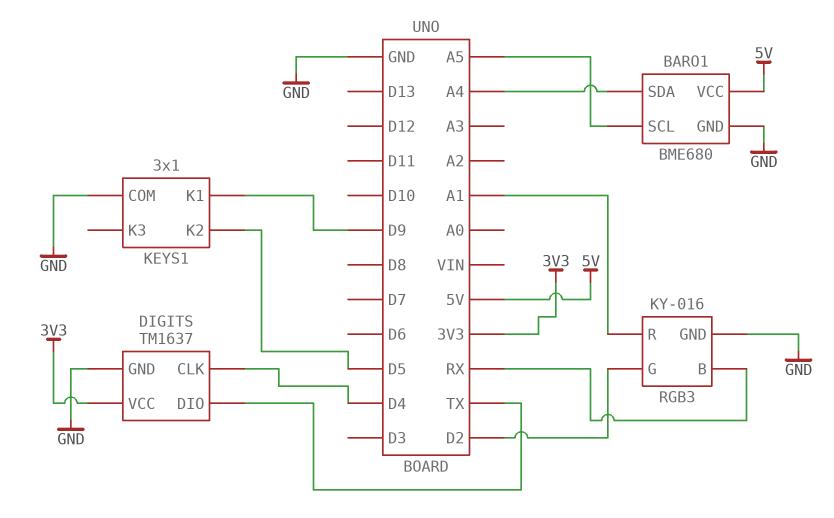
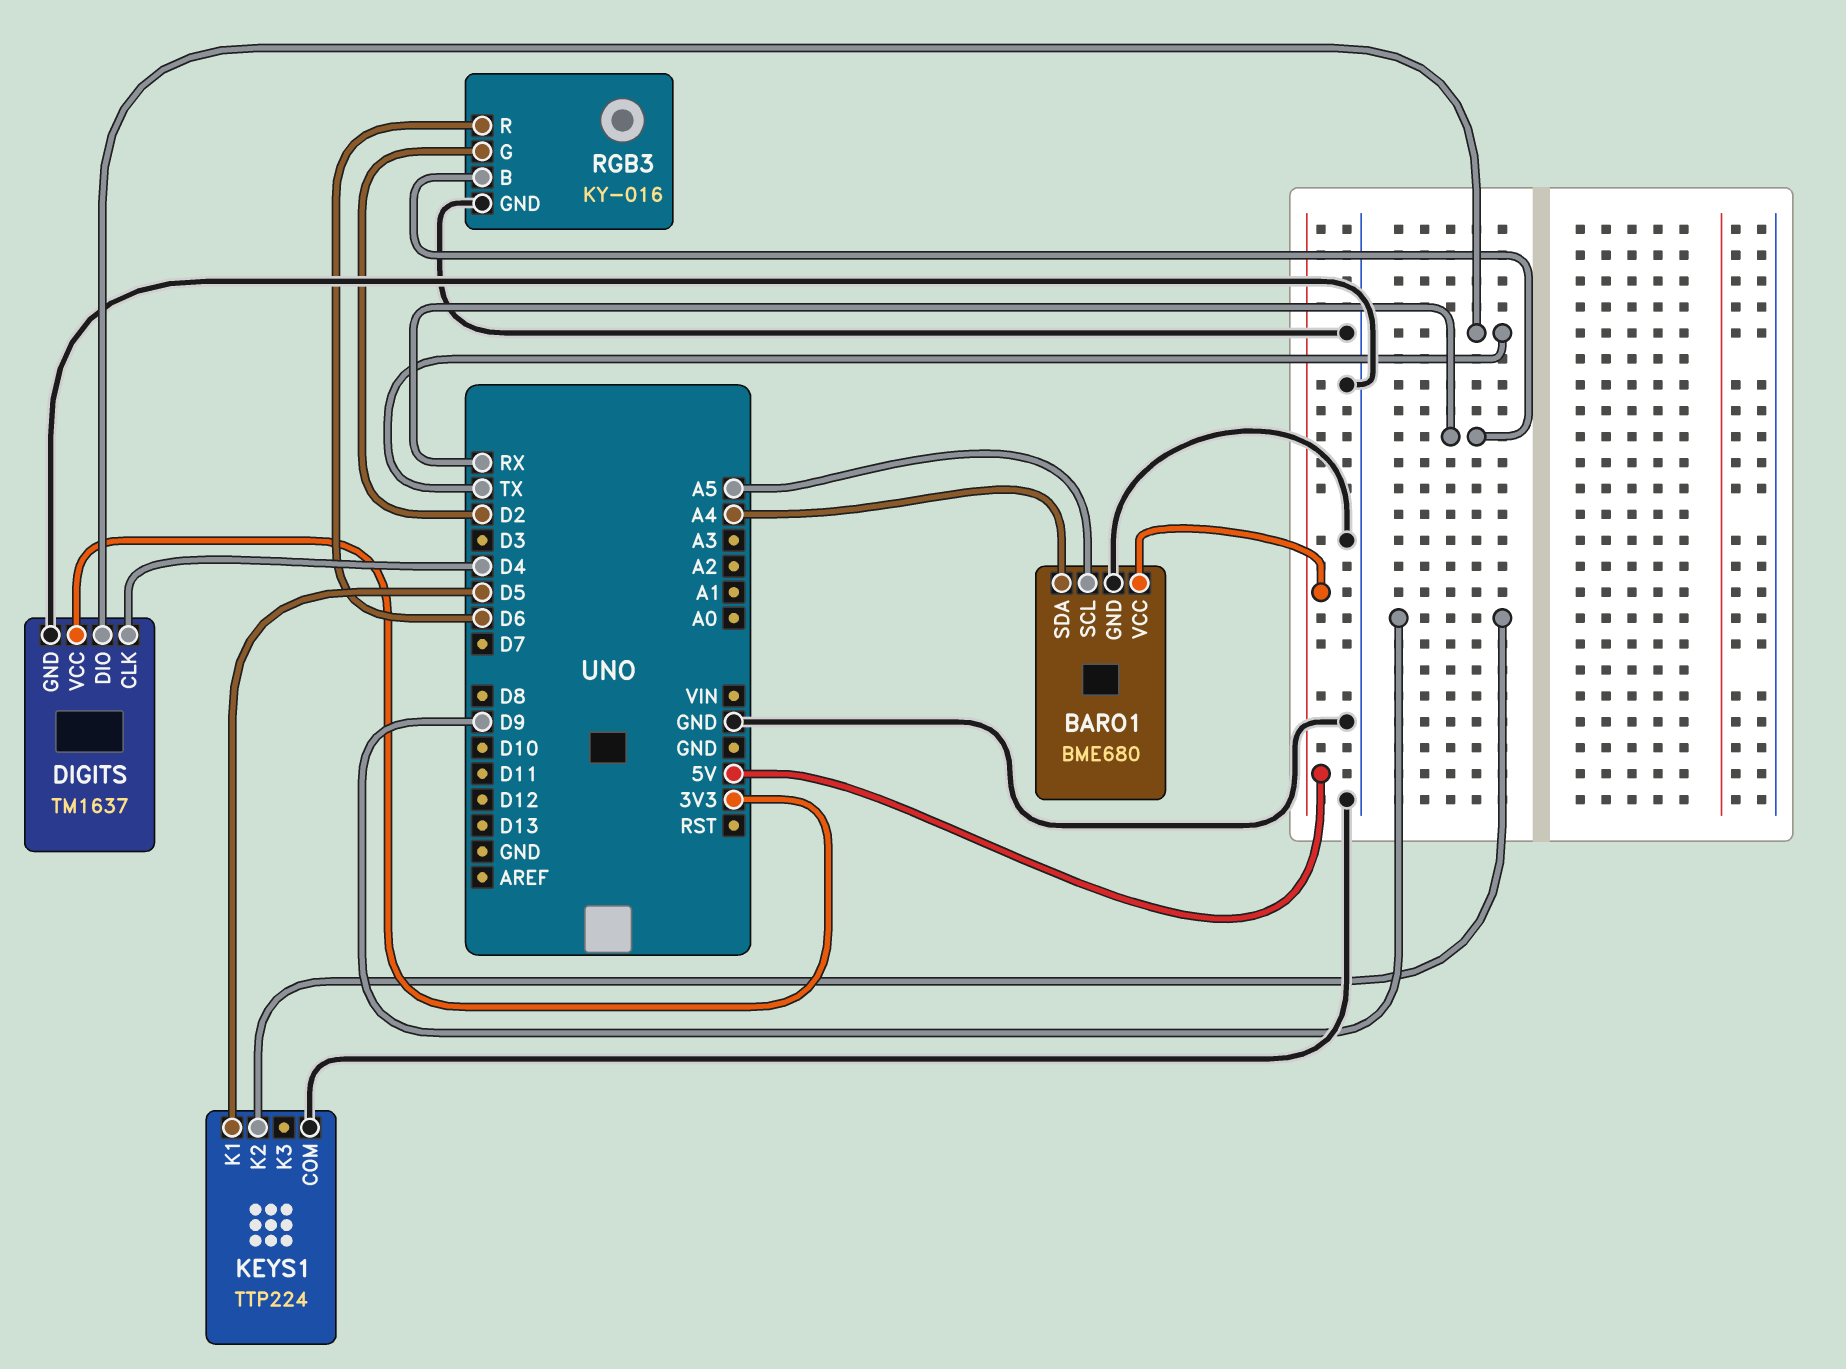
KEYS1: 3x1 -> TTP224
KEYS1 pin K1: D9 -> D5
KEYS1 pin K2: D5 -> D9
RGB3 pin R: A1 -> D6

